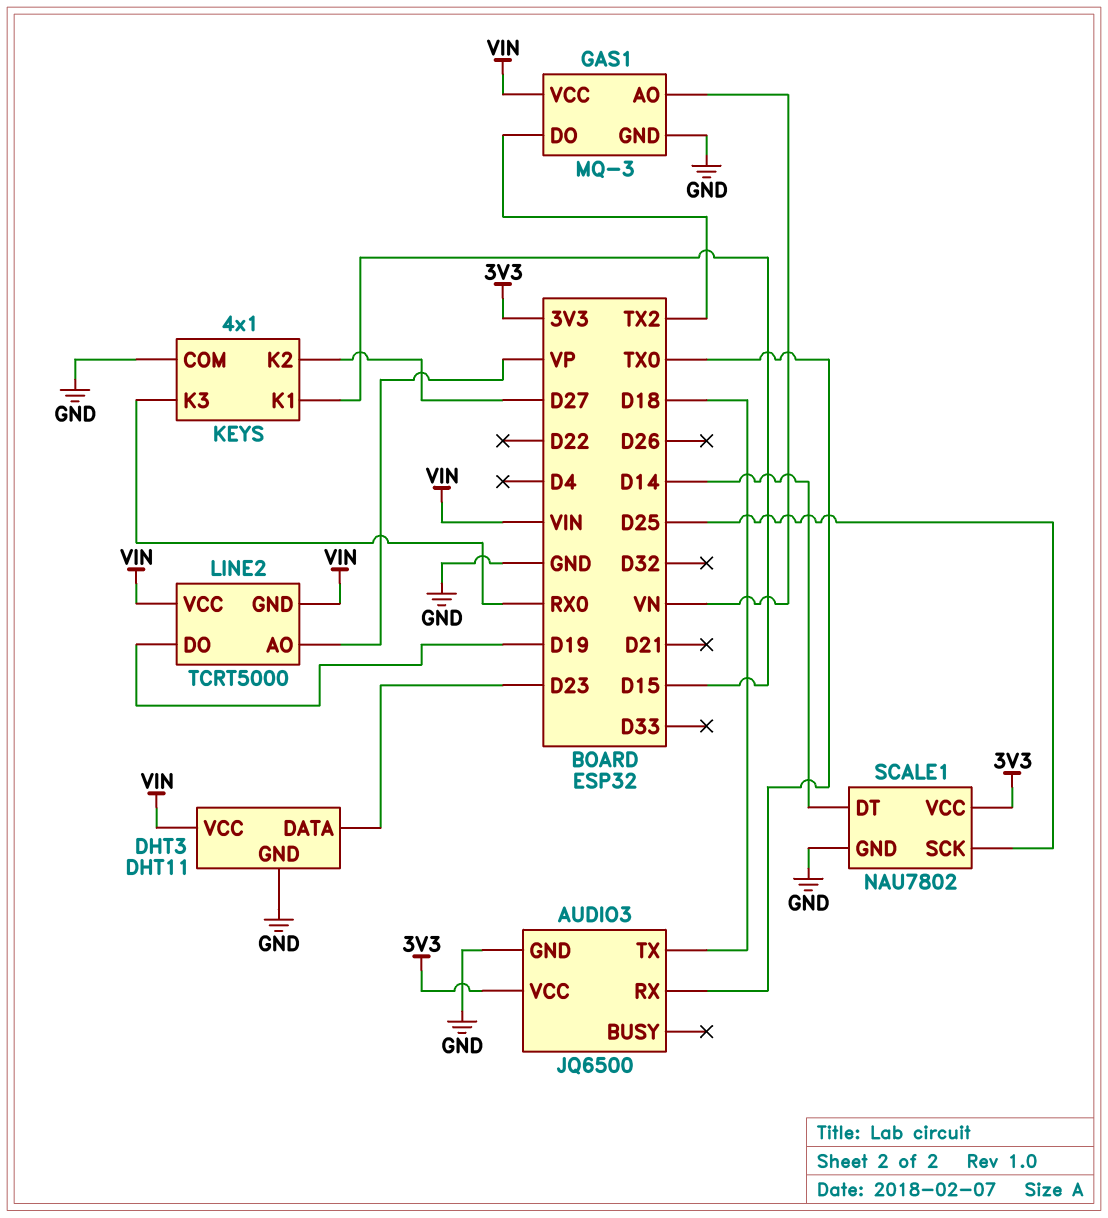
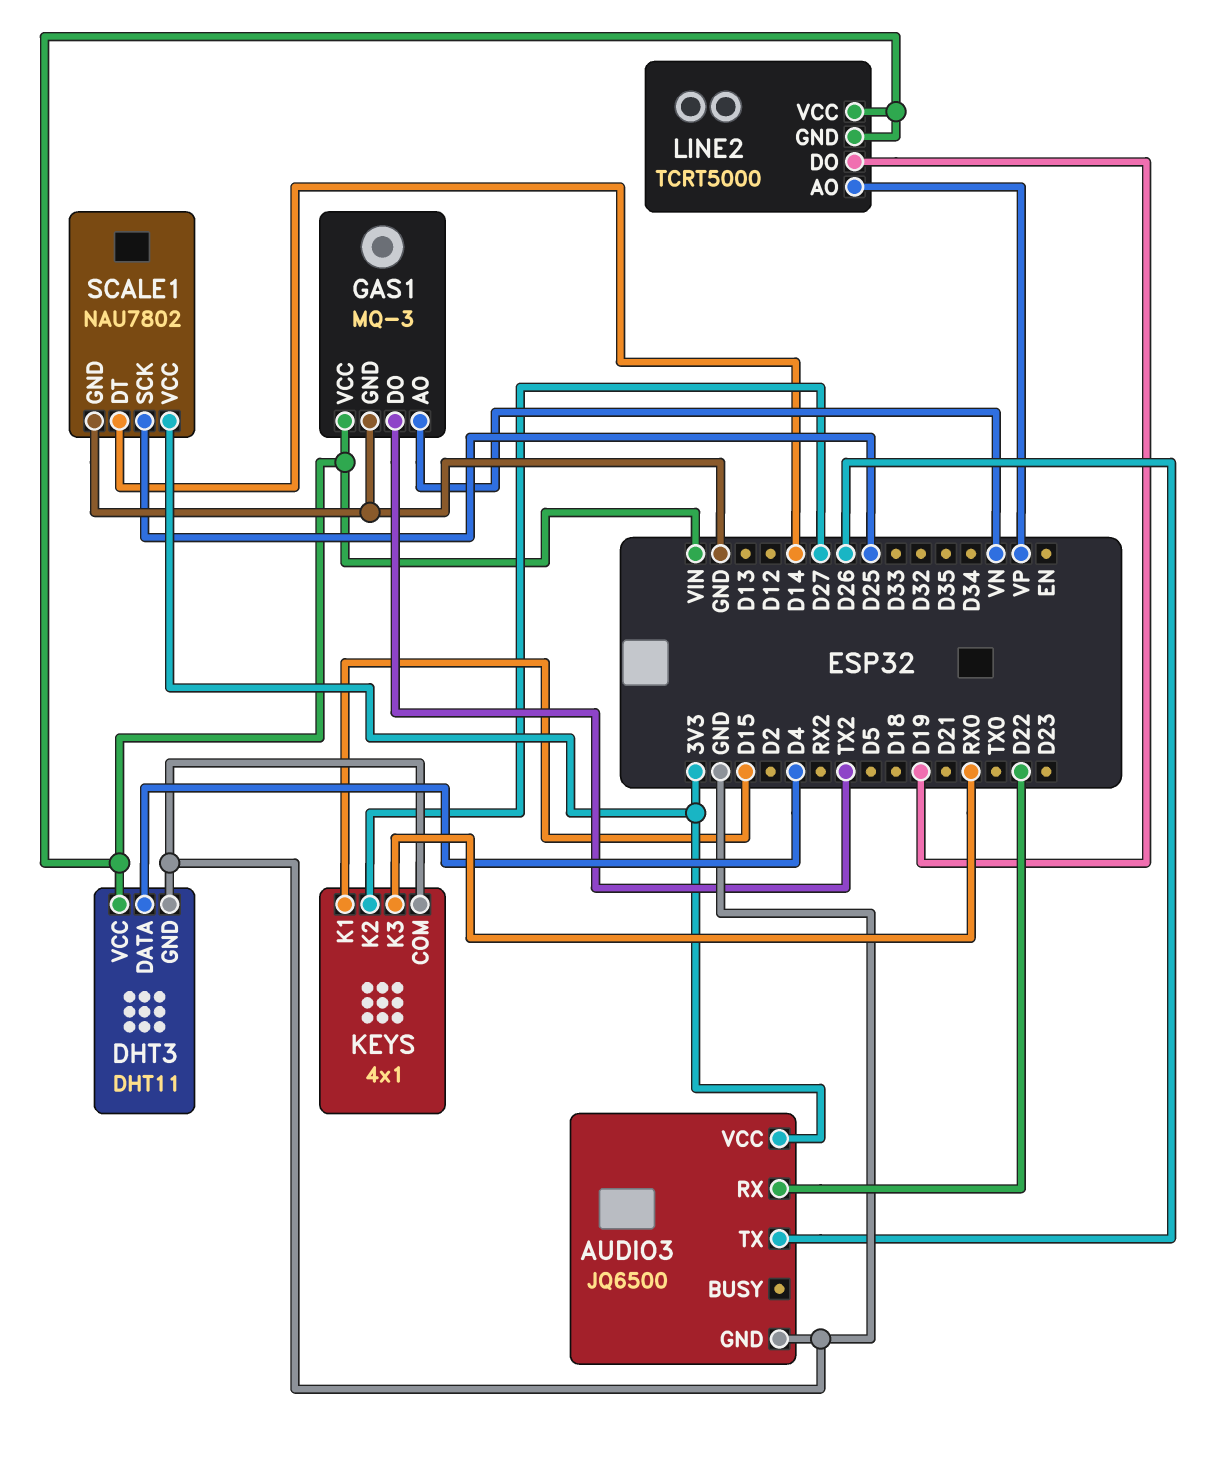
AUDIO3 pin RX: TX0 -> D22
AUDIO3 pin TX: D18 -> D26
DHT3 pin DATA: D23 -> D4

